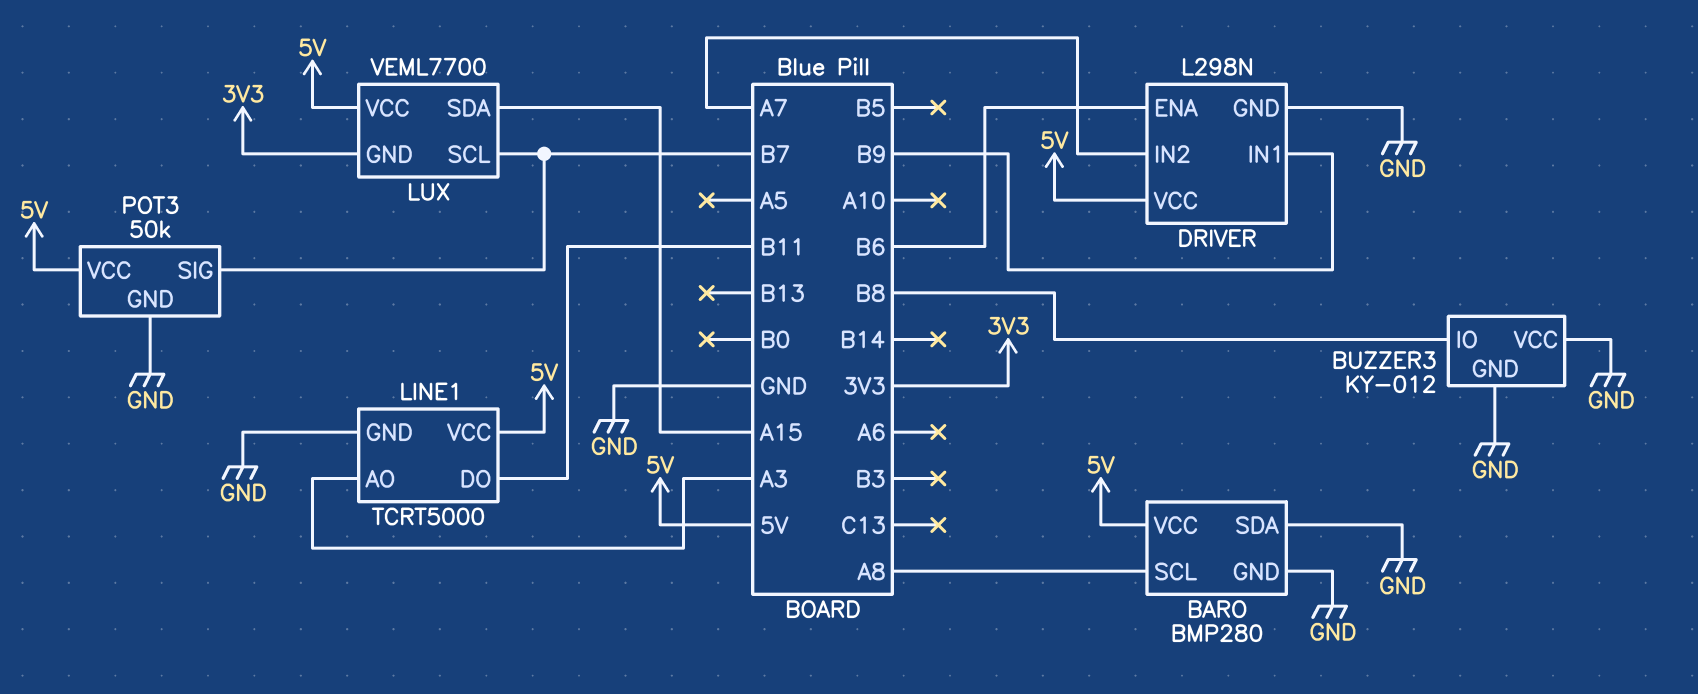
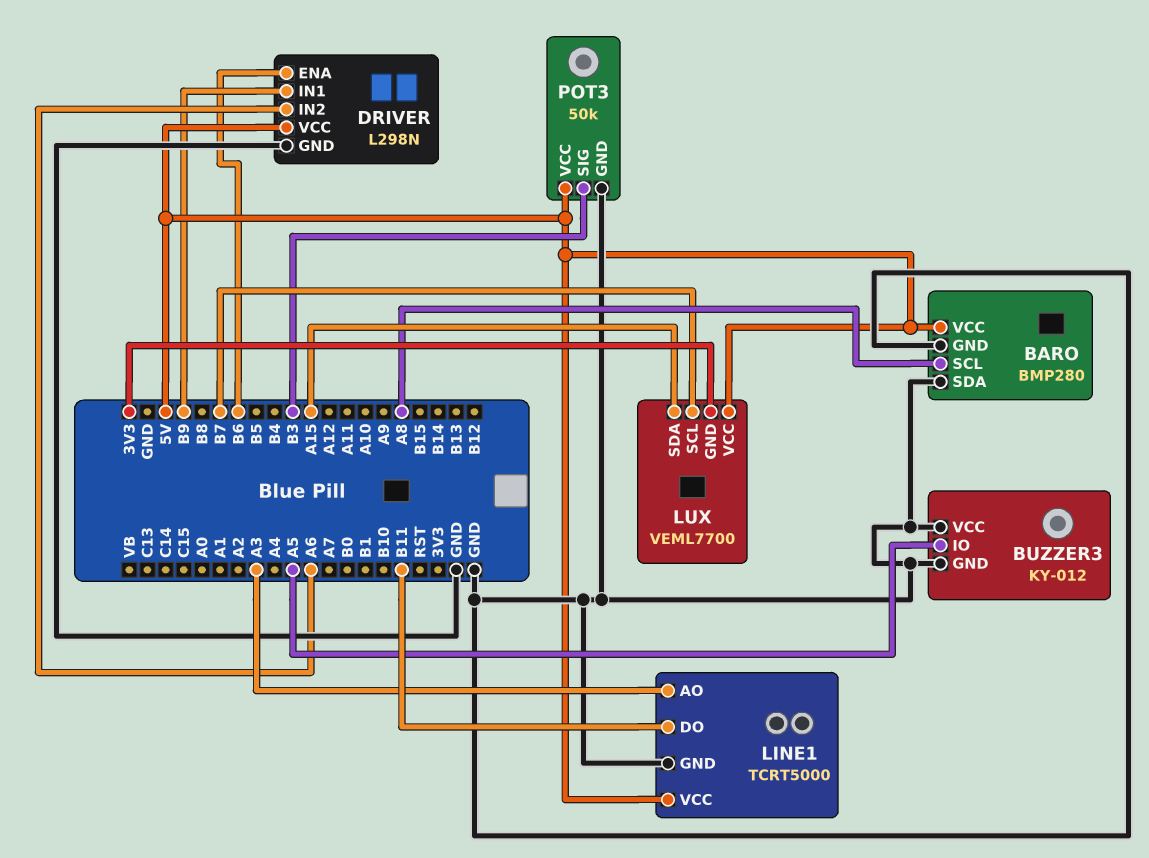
BUZZER3 pin IO: B8 -> A5
DRIVER pin IN2: A7 -> A6
POT3 pin SIG: B7 -> B3

